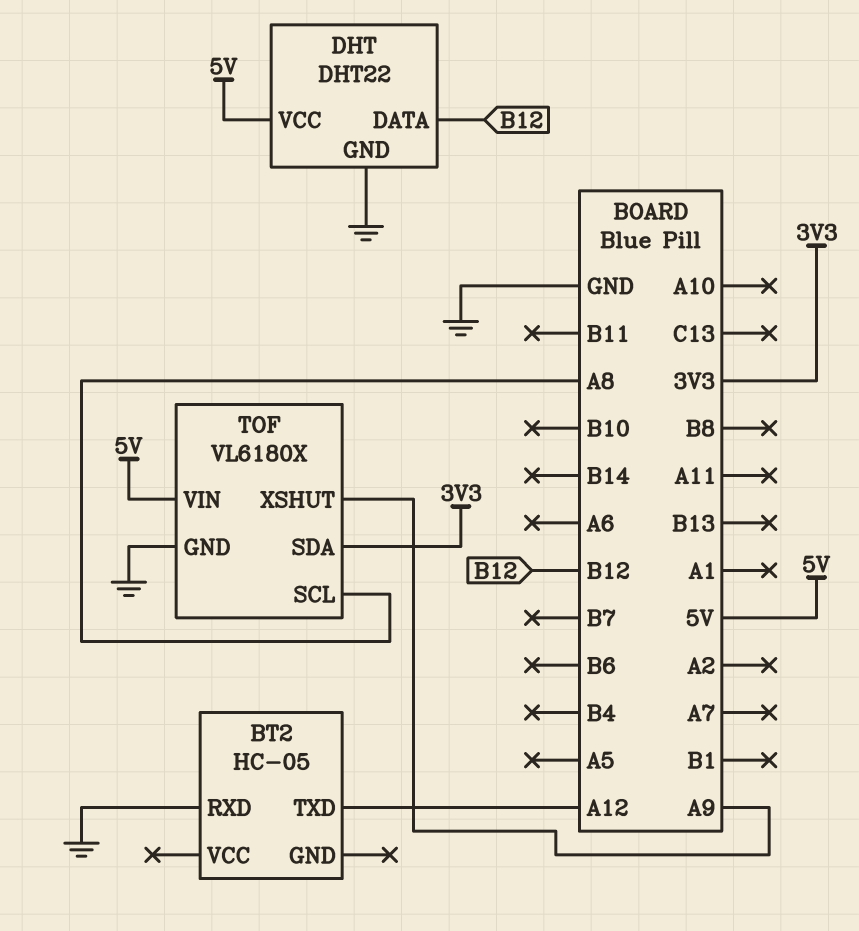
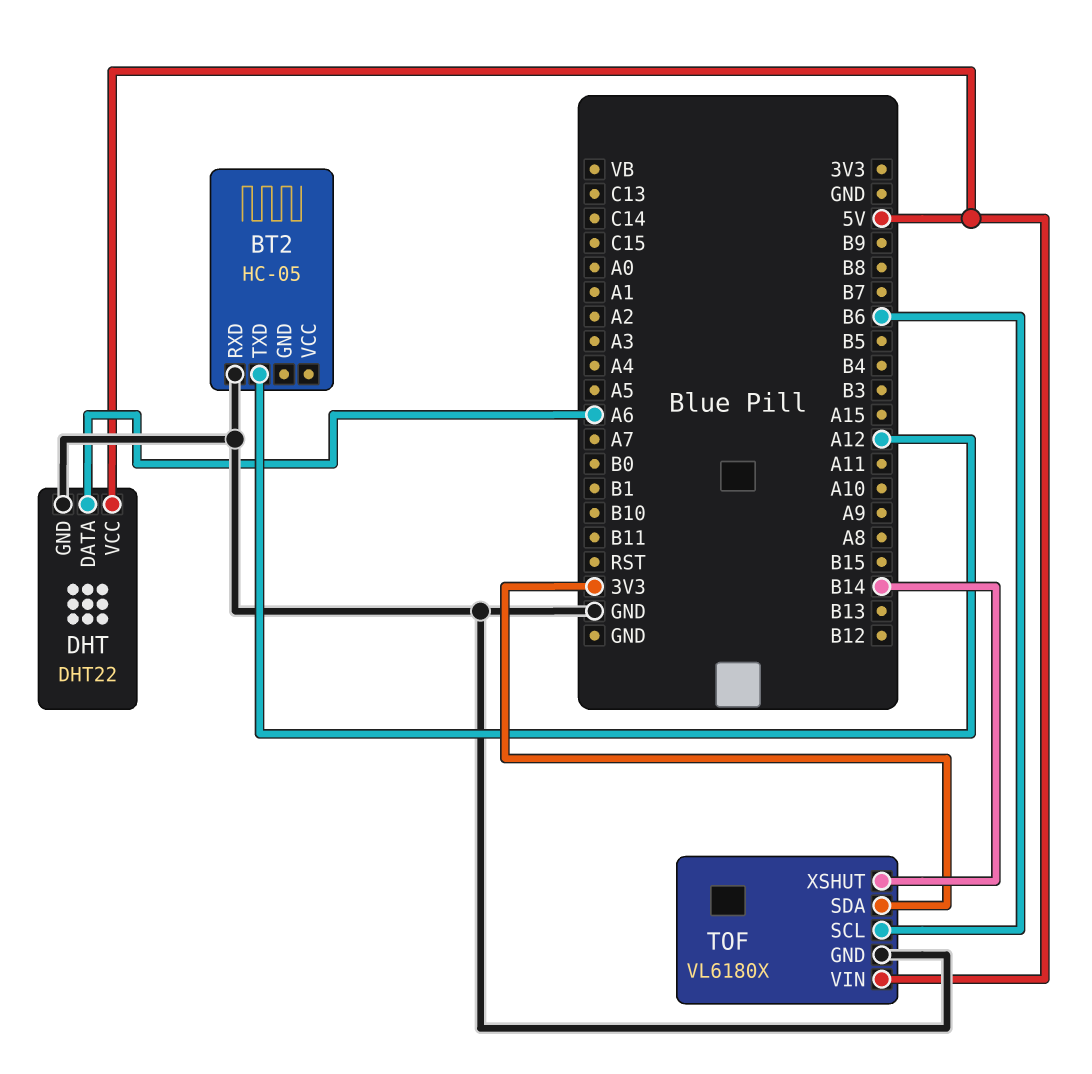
DHT pin DATA: B12 -> A6
TOF pin SCL: A8 -> B6
TOF pin XSHUT: A9 -> B14

